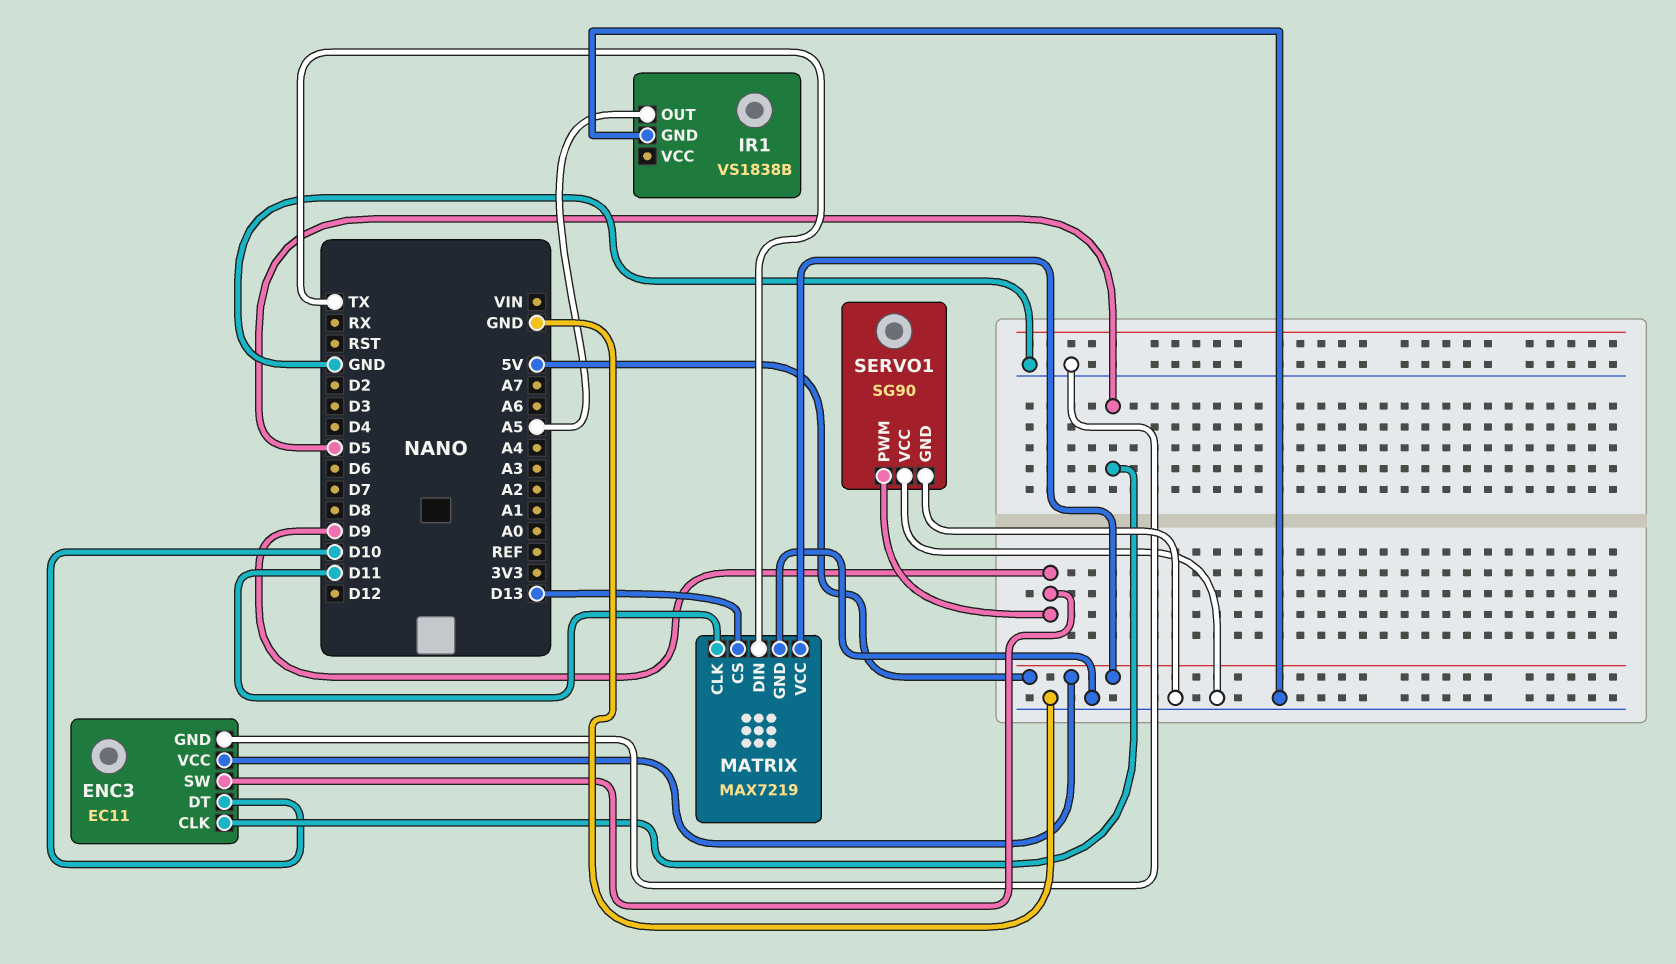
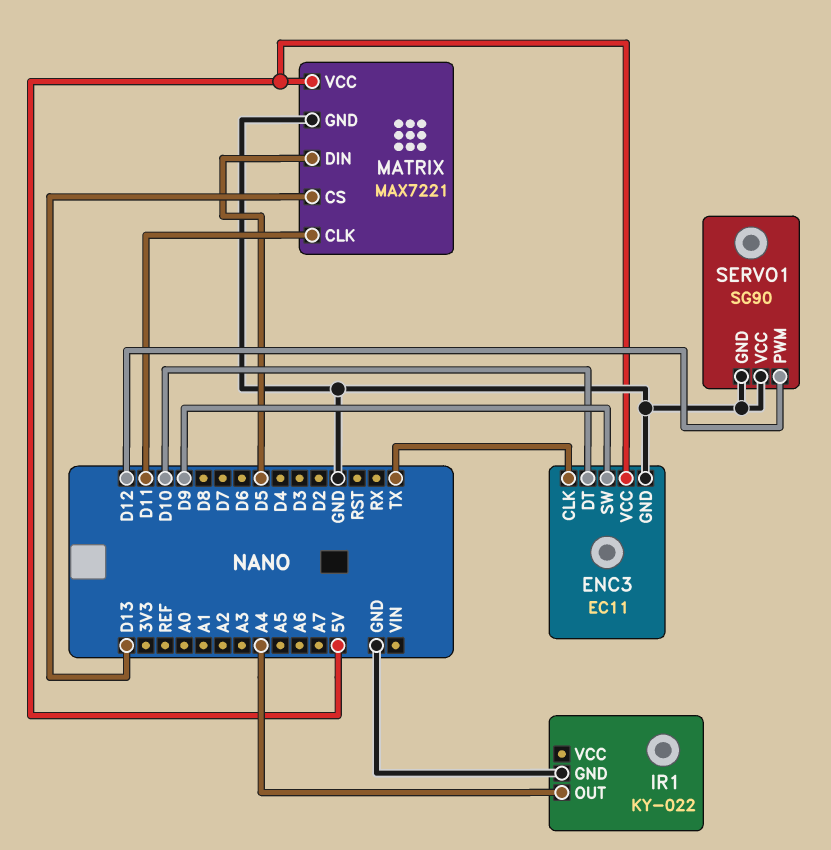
ENC3 pin CLK: D5 -> TX
IR1: VS1838B -> KY-022
IR1 pin OUT: A5 -> A4
MATRIX: MAX7219 -> MAX7221
MATRIX pin DIN: TX -> D5
SERVO1 pin PWM: D9 -> D12

